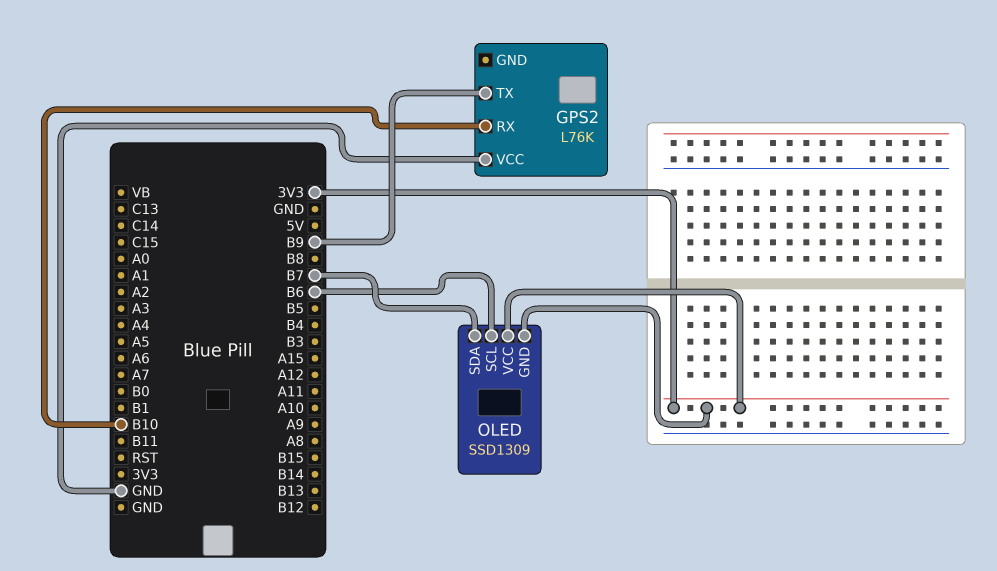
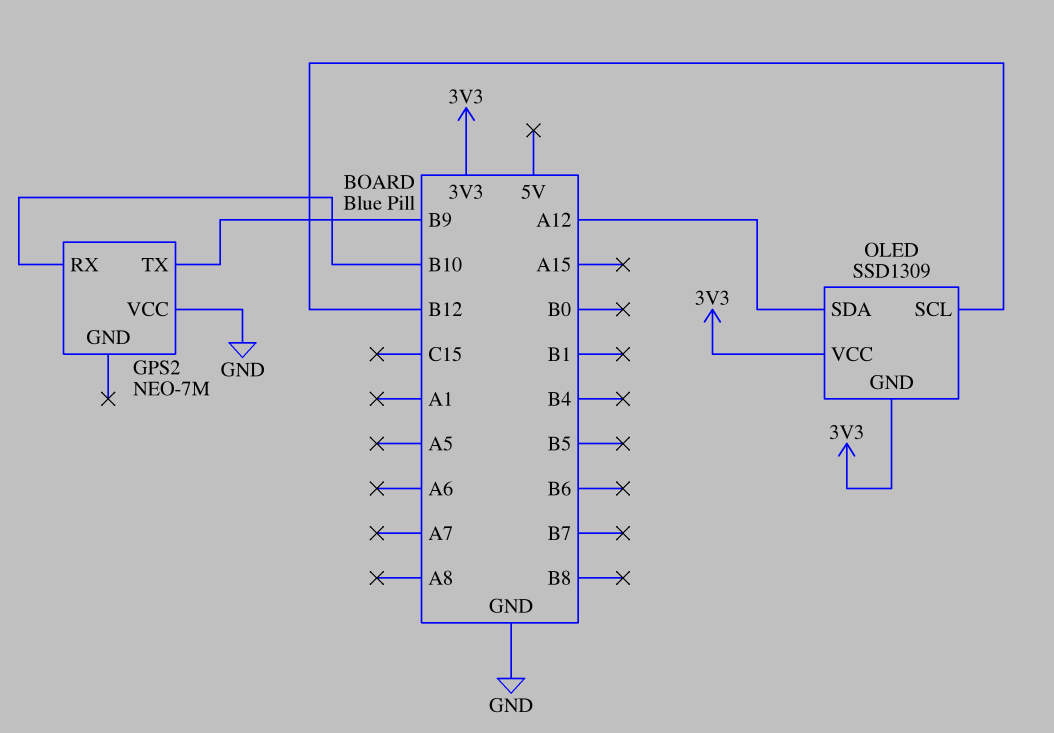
GPS2: L76K -> NEO-7M
OLED pin SCL: B6 -> B12
OLED pin SDA: B7 -> A12

